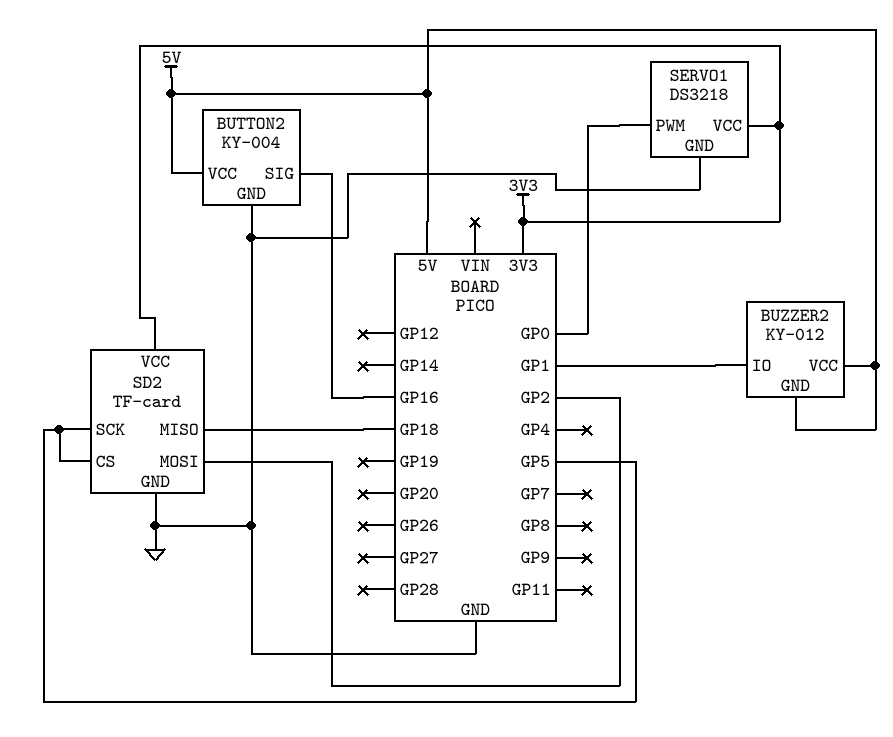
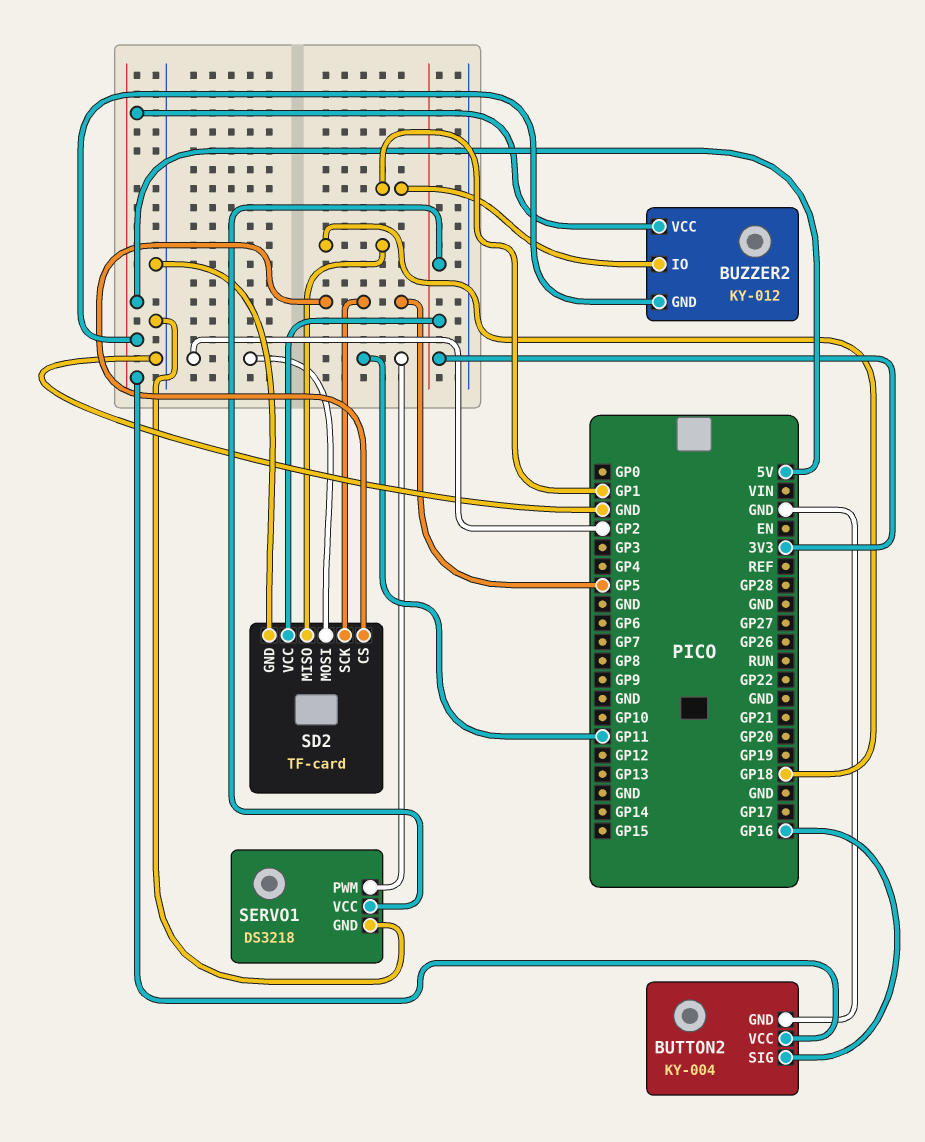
SERVO1 pin PWM: GP0 -> GP11

